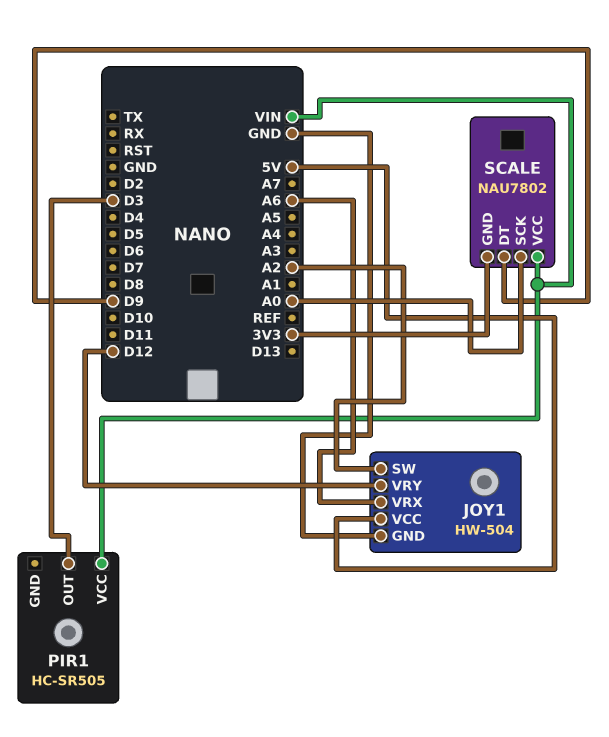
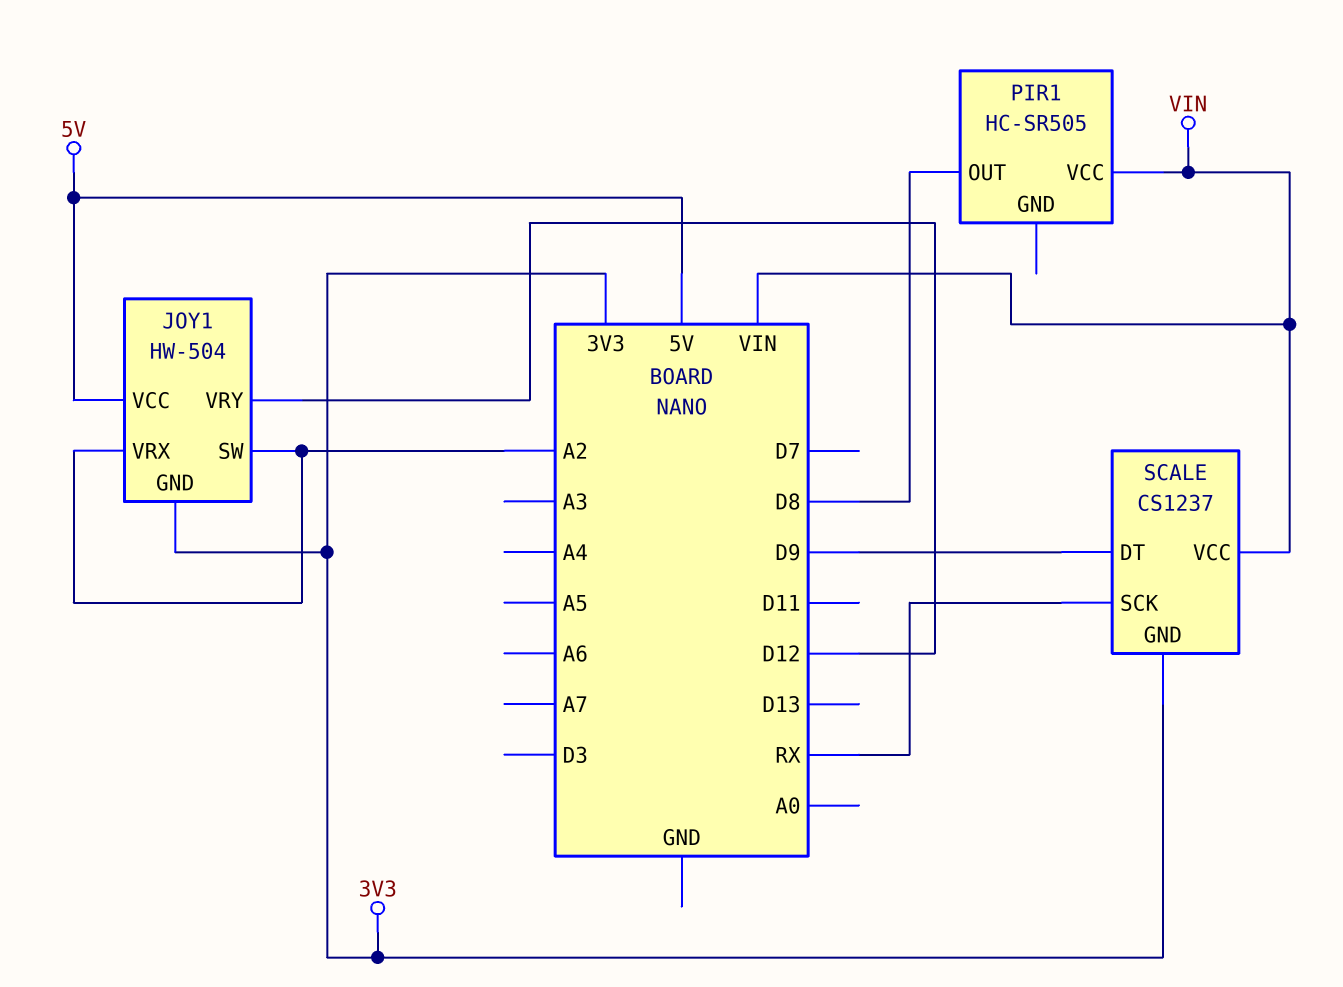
JOY1 pin GND: GND -> 3V3
JOY1 pin VRX: A6 -> A2
PIR1 pin OUT: D3 -> D8
SCALE: NAU7802 -> CS1237
SCALE pin SCK: A0 -> RX

